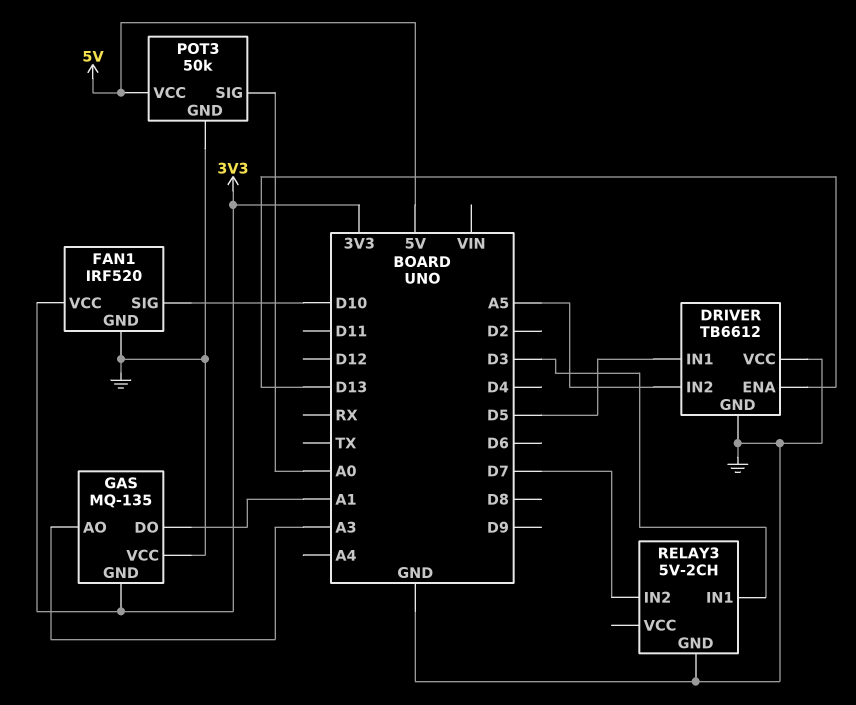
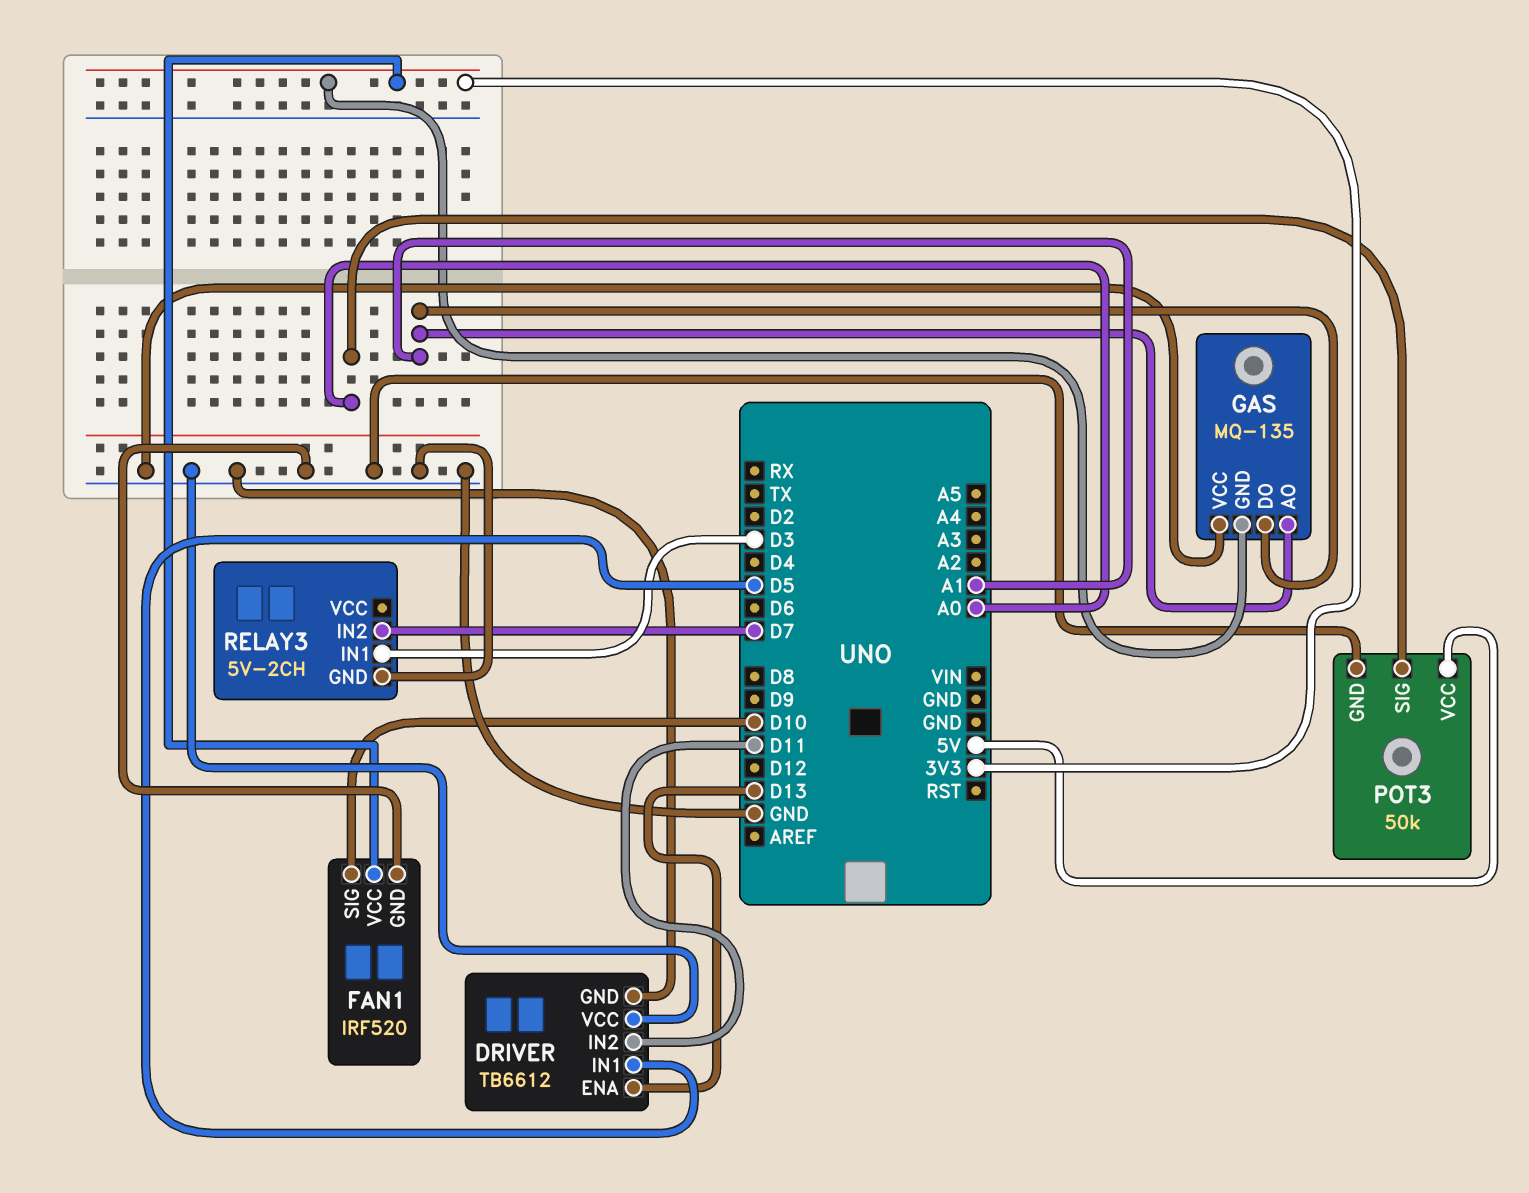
DRIVER pin IN2: A5 -> D11
GAS pin AO: A3 -> A1

